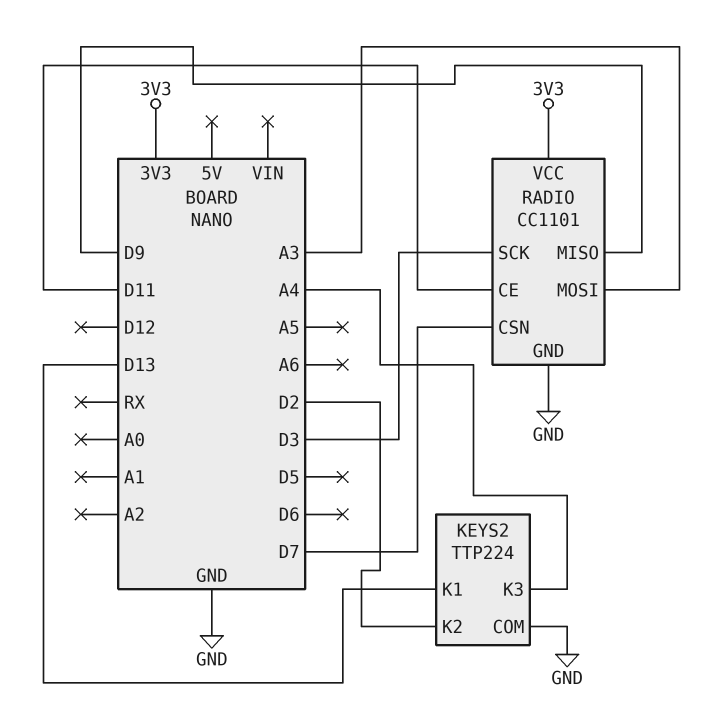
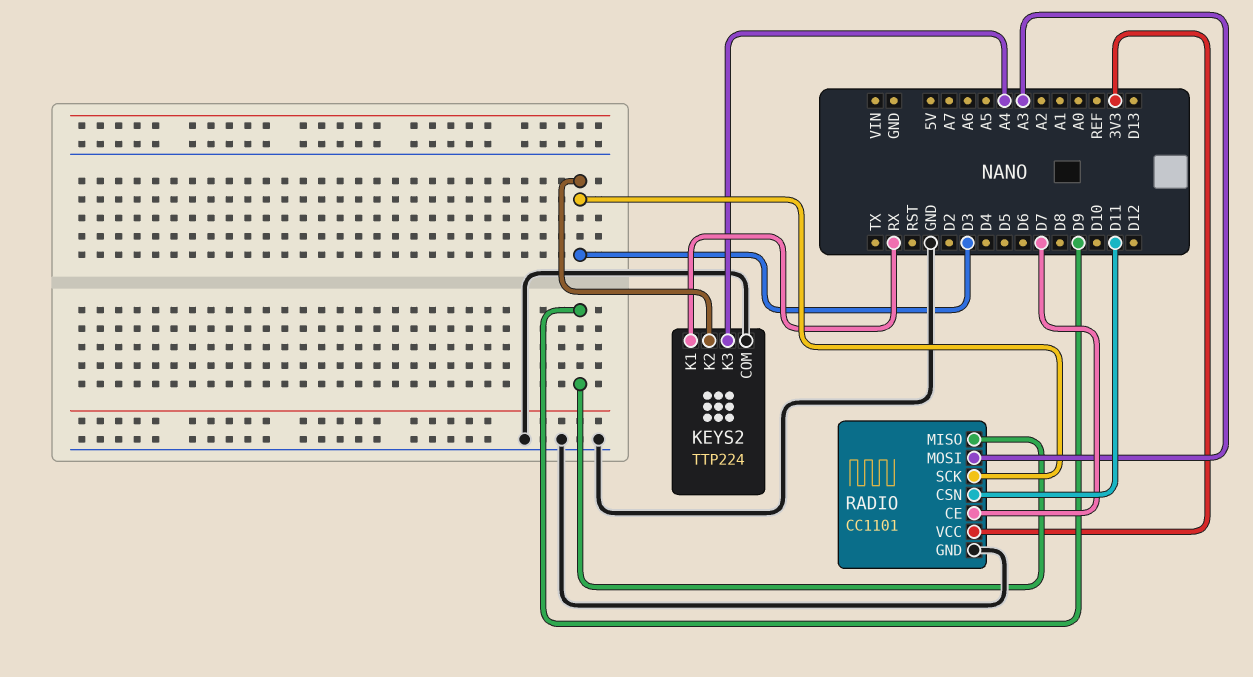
KEYS2 pin K1: D13 -> RX
KEYS2 pin K2: D2 -> D3
RADIO pin CE: D11 -> D7
RADIO pin CSN: D7 -> D11

